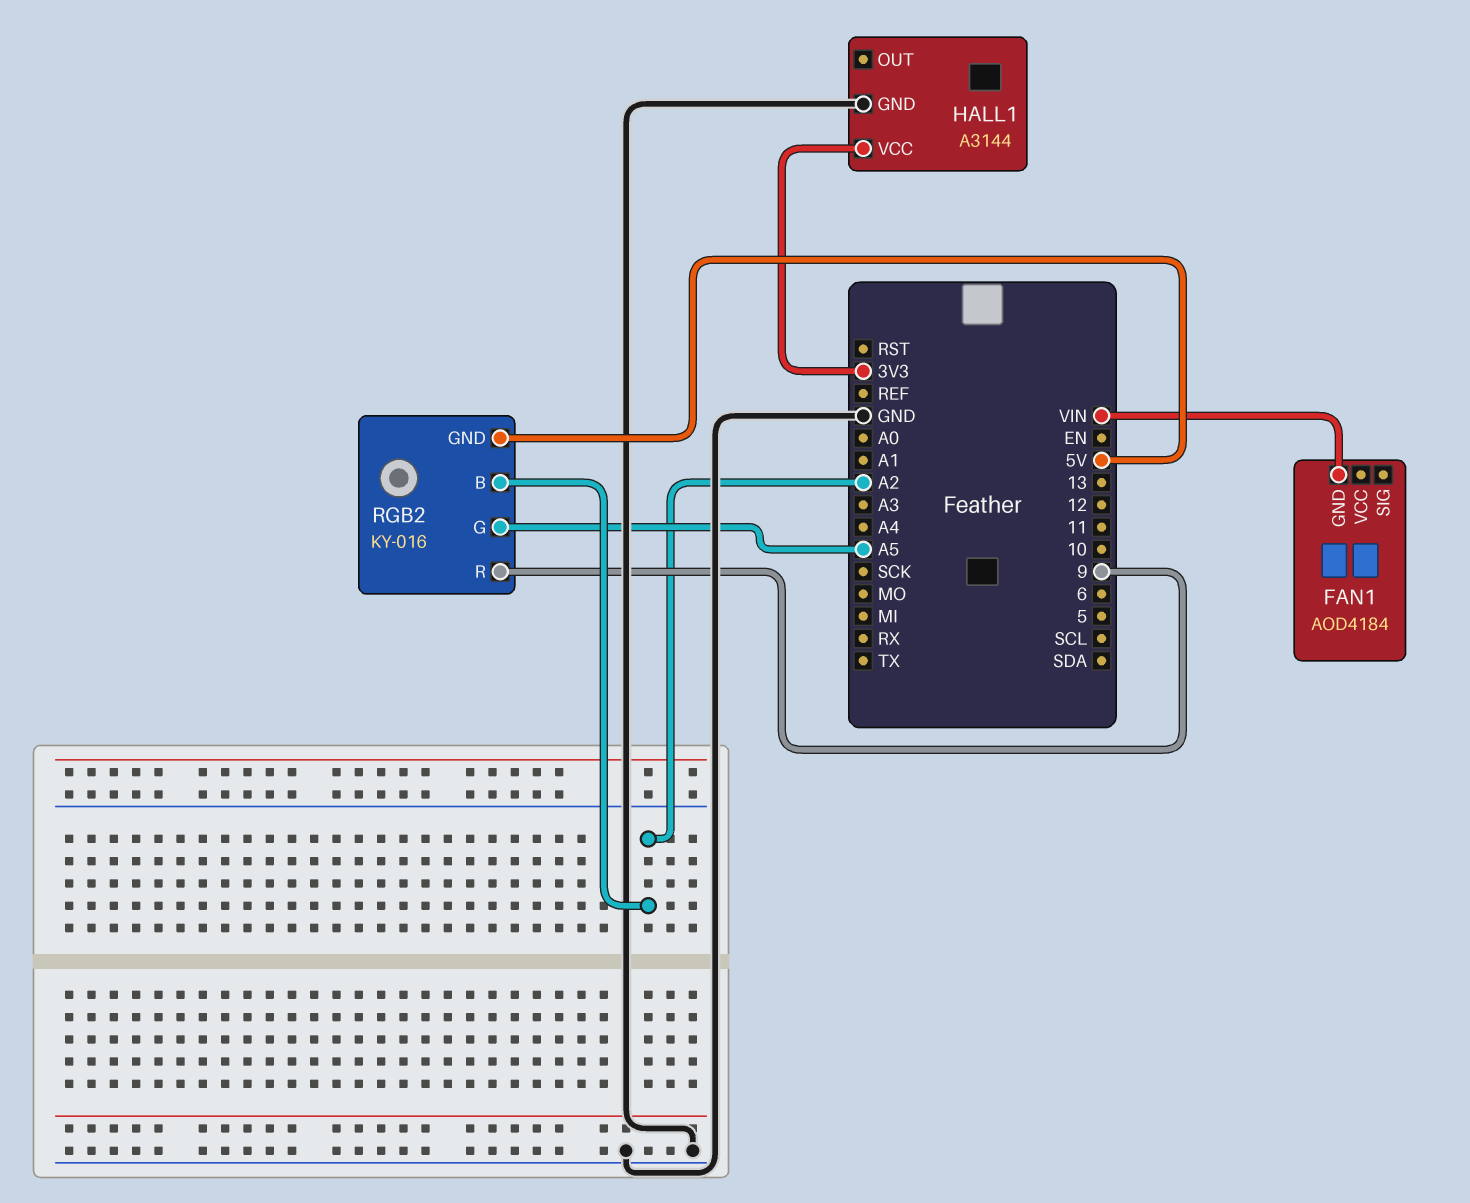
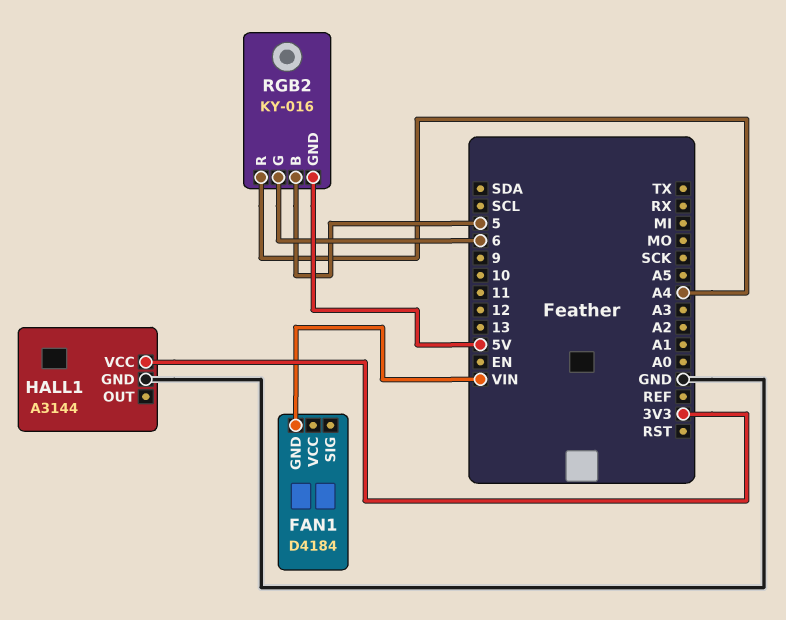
FAN1: AOD4184 -> D4184
RGB2 pin B: A2 -> 5
RGB2 pin G: A5 -> 6
RGB2 pin R: 9 -> A4

